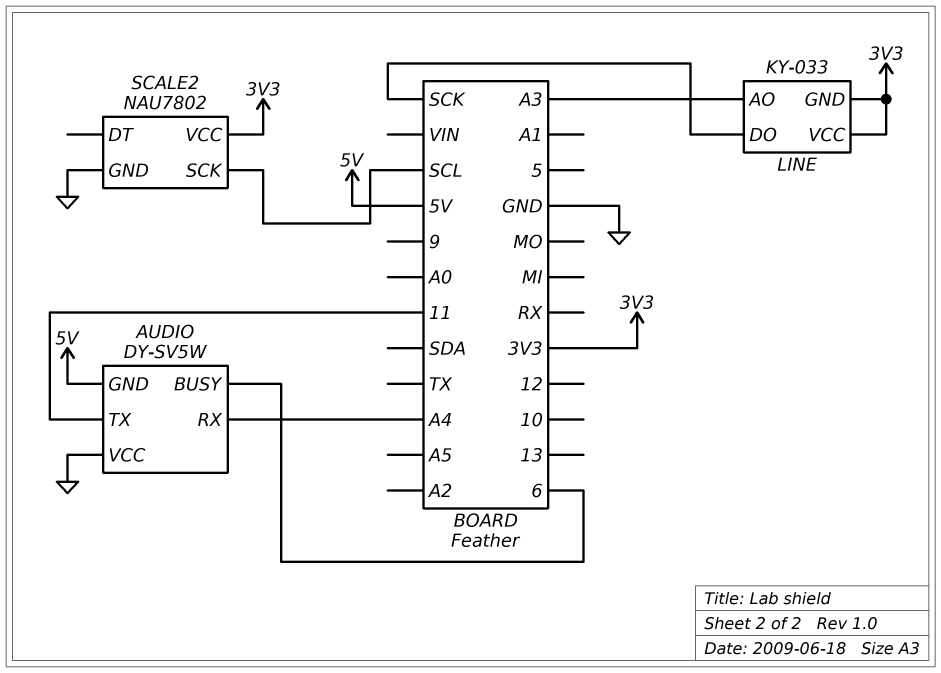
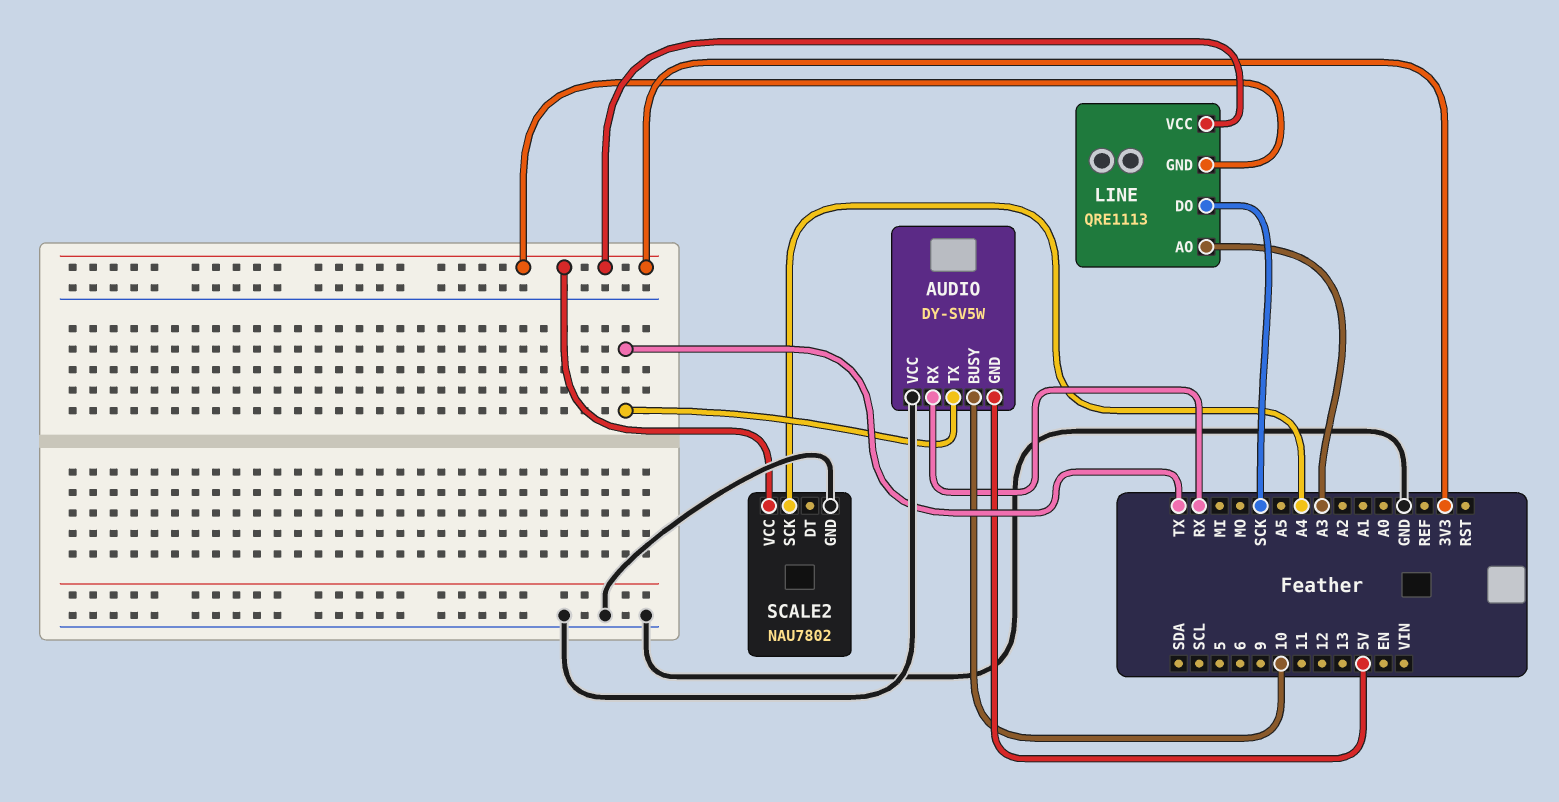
AUDIO pin BUSY: 6 -> 10
AUDIO pin RX: A4 -> RX
AUDIO pin TX: 11 -> TX
LINE: KY-033 -> QRE1113
SCALE2 pin SCK: SCL -> A4

